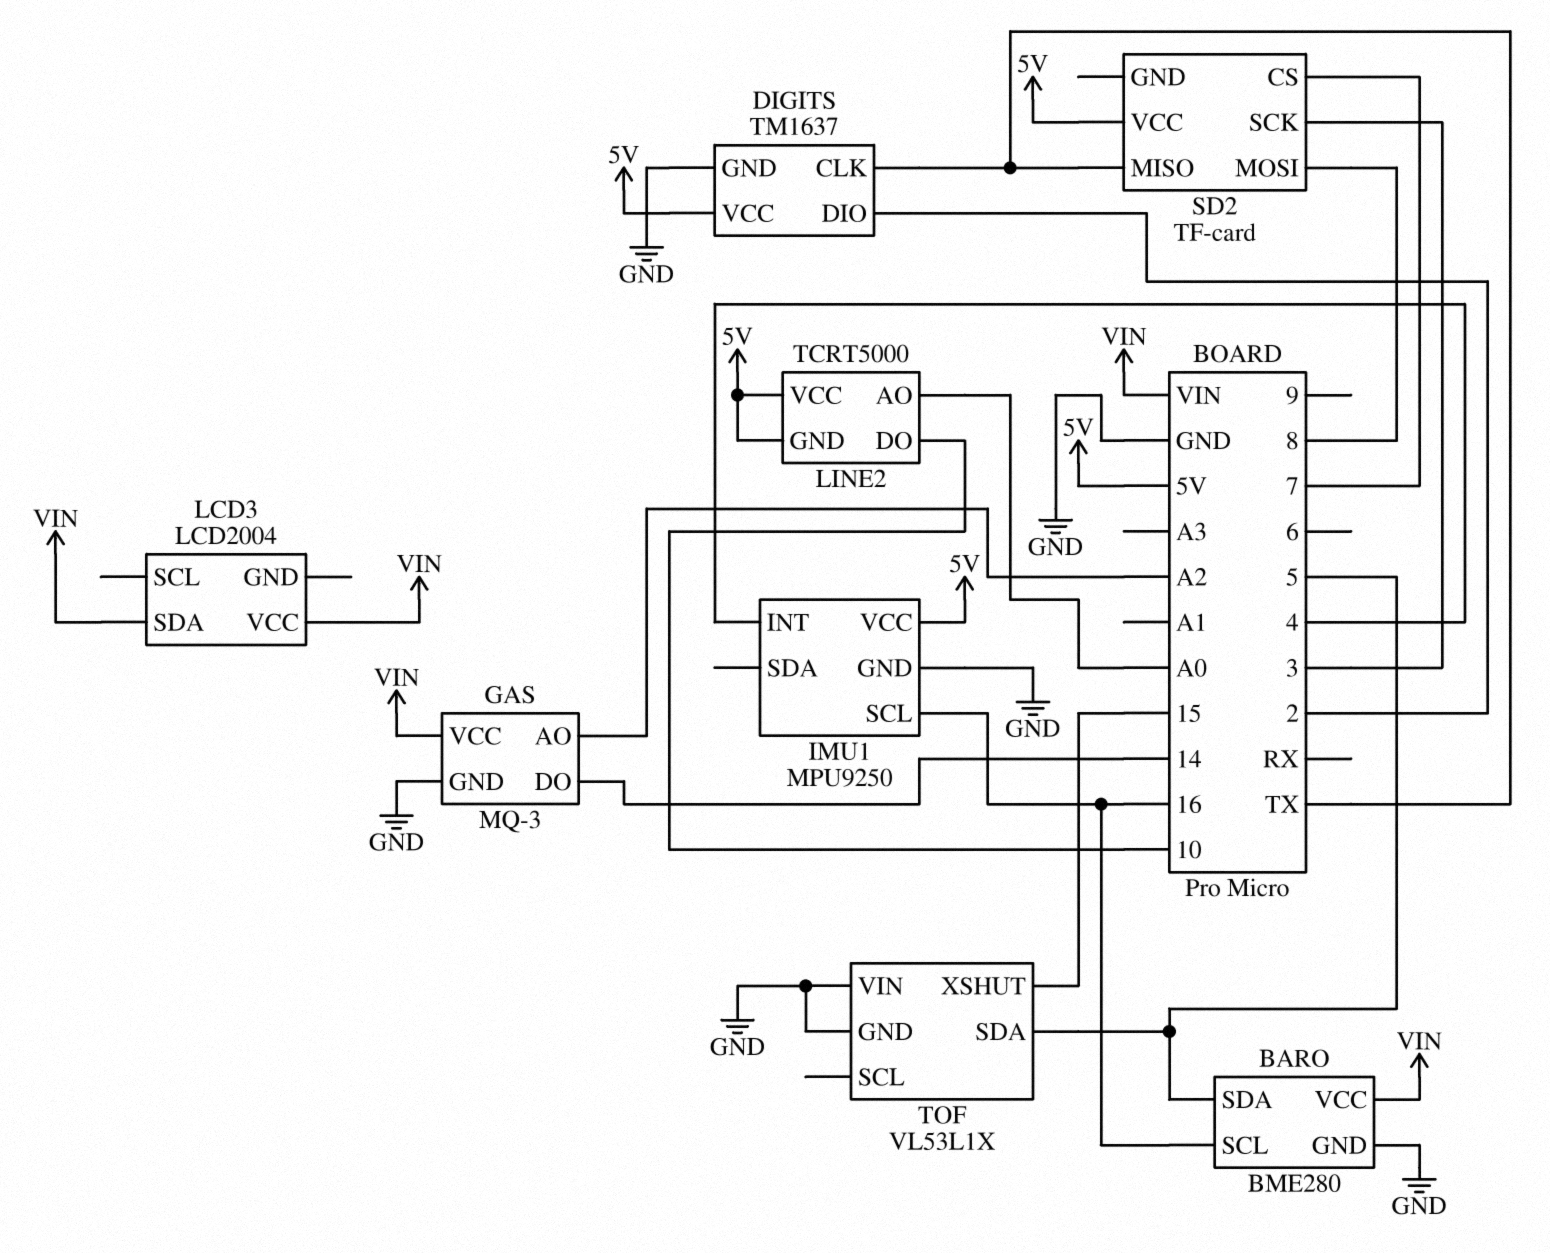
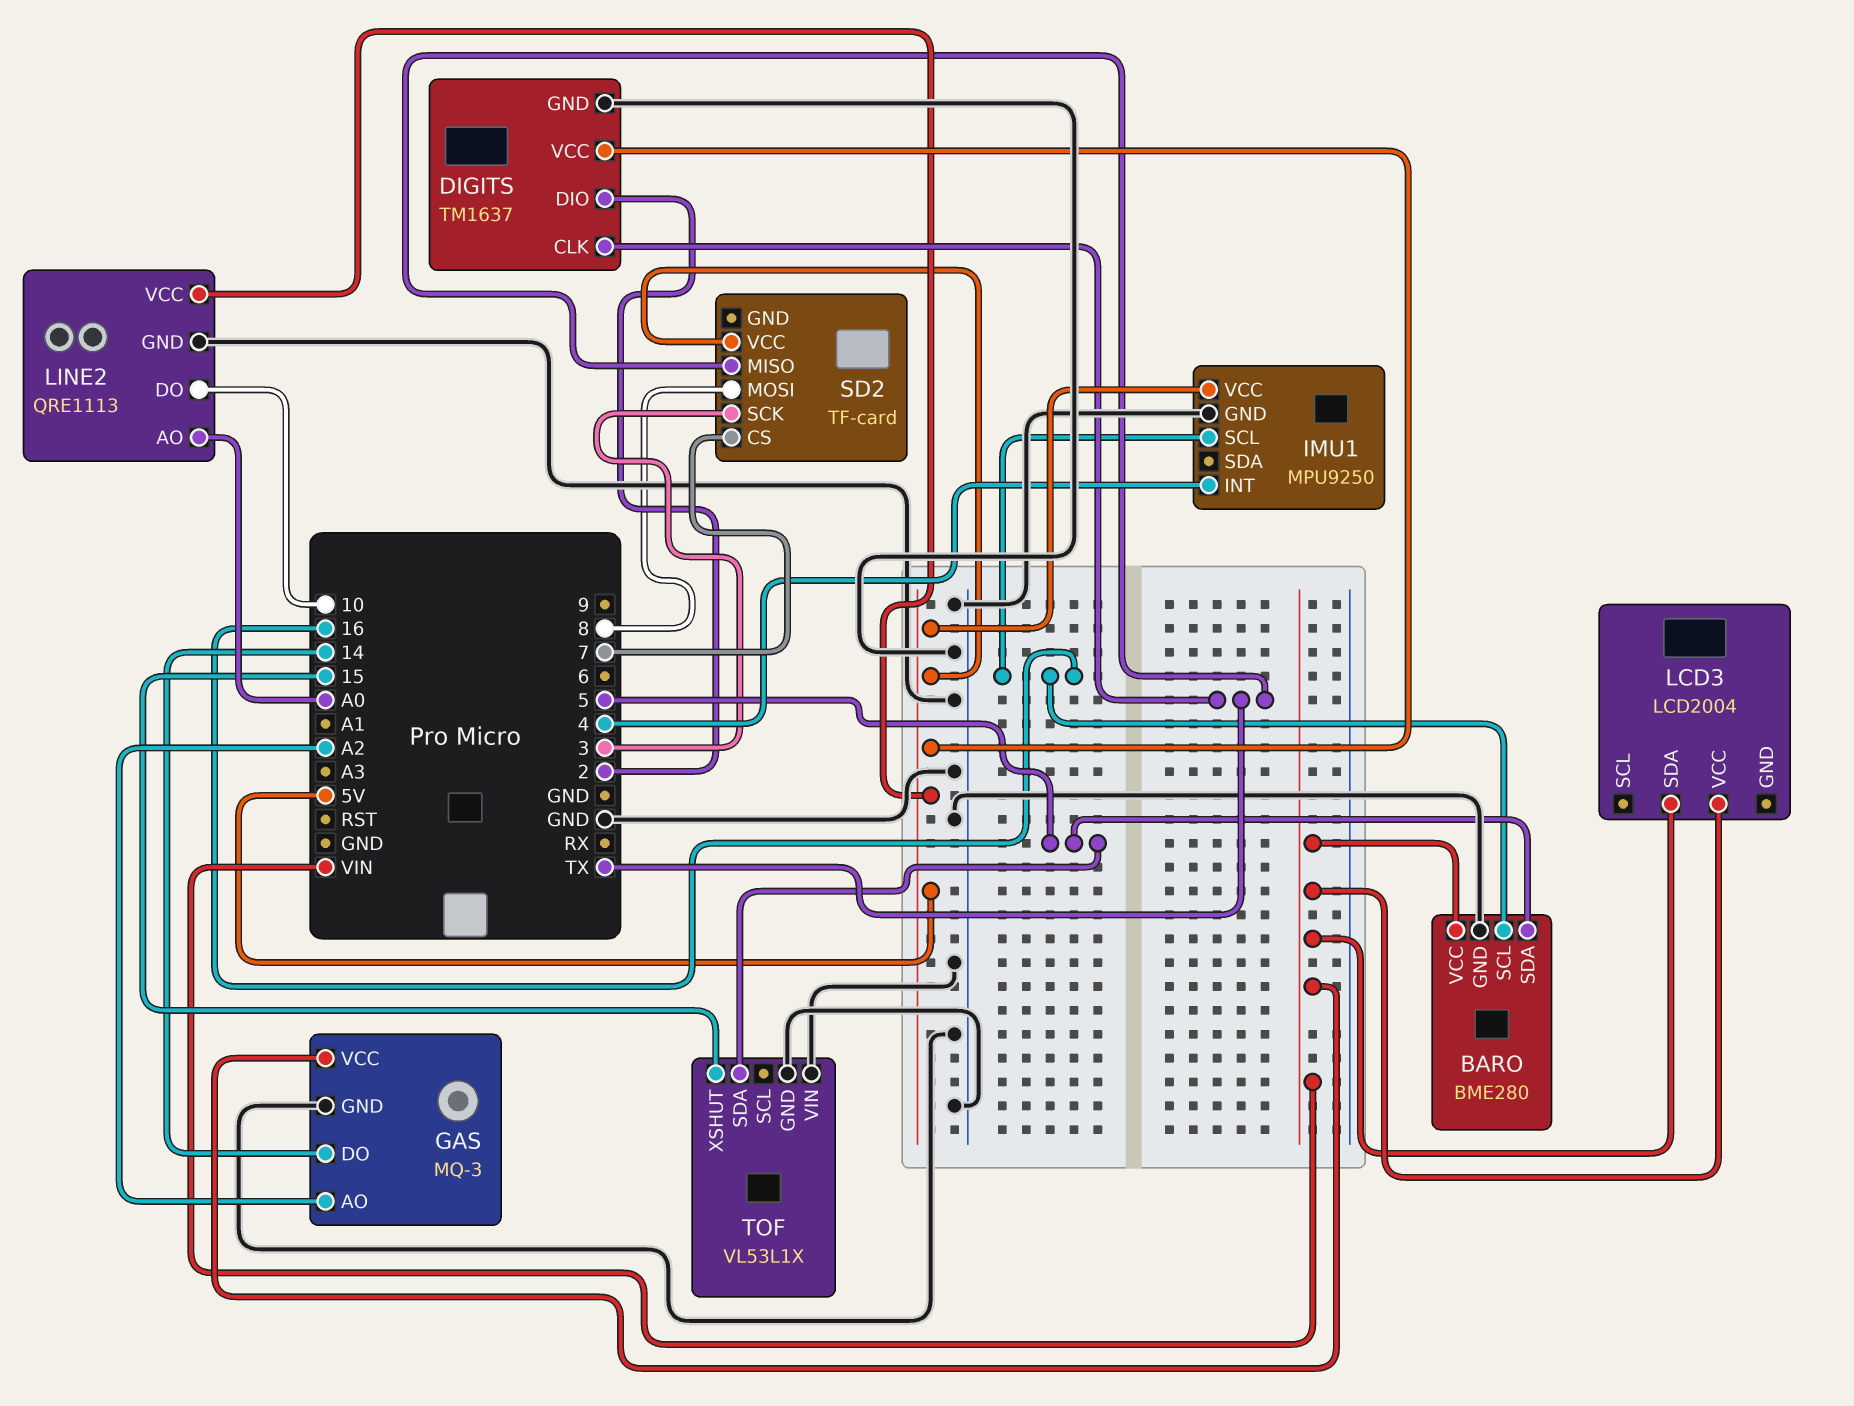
LINE2: TCRT5000 -> QRE1113
LINE2 pin GND: 5V -> GND

